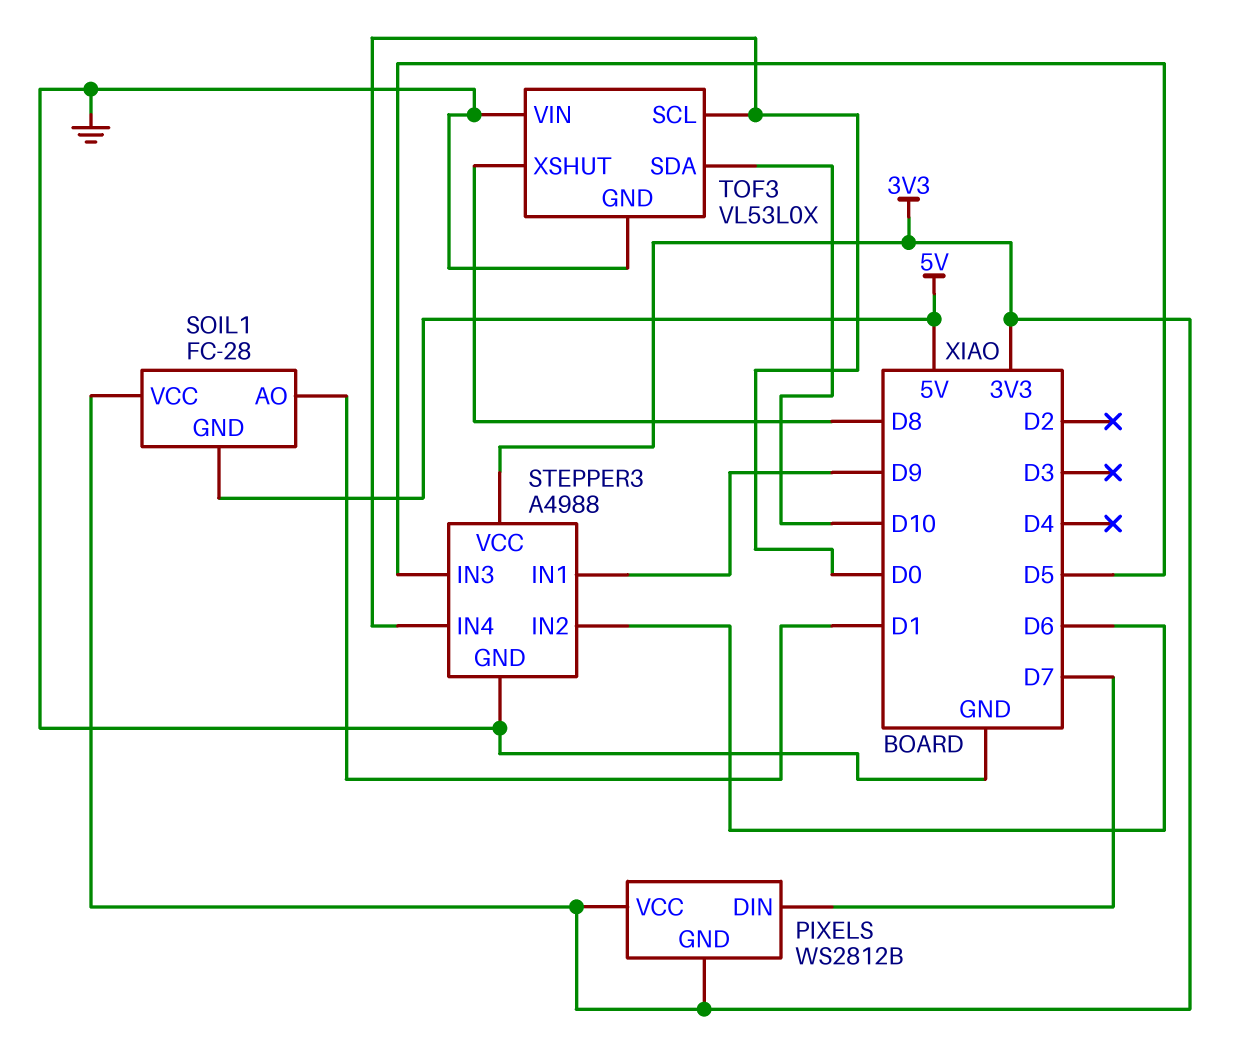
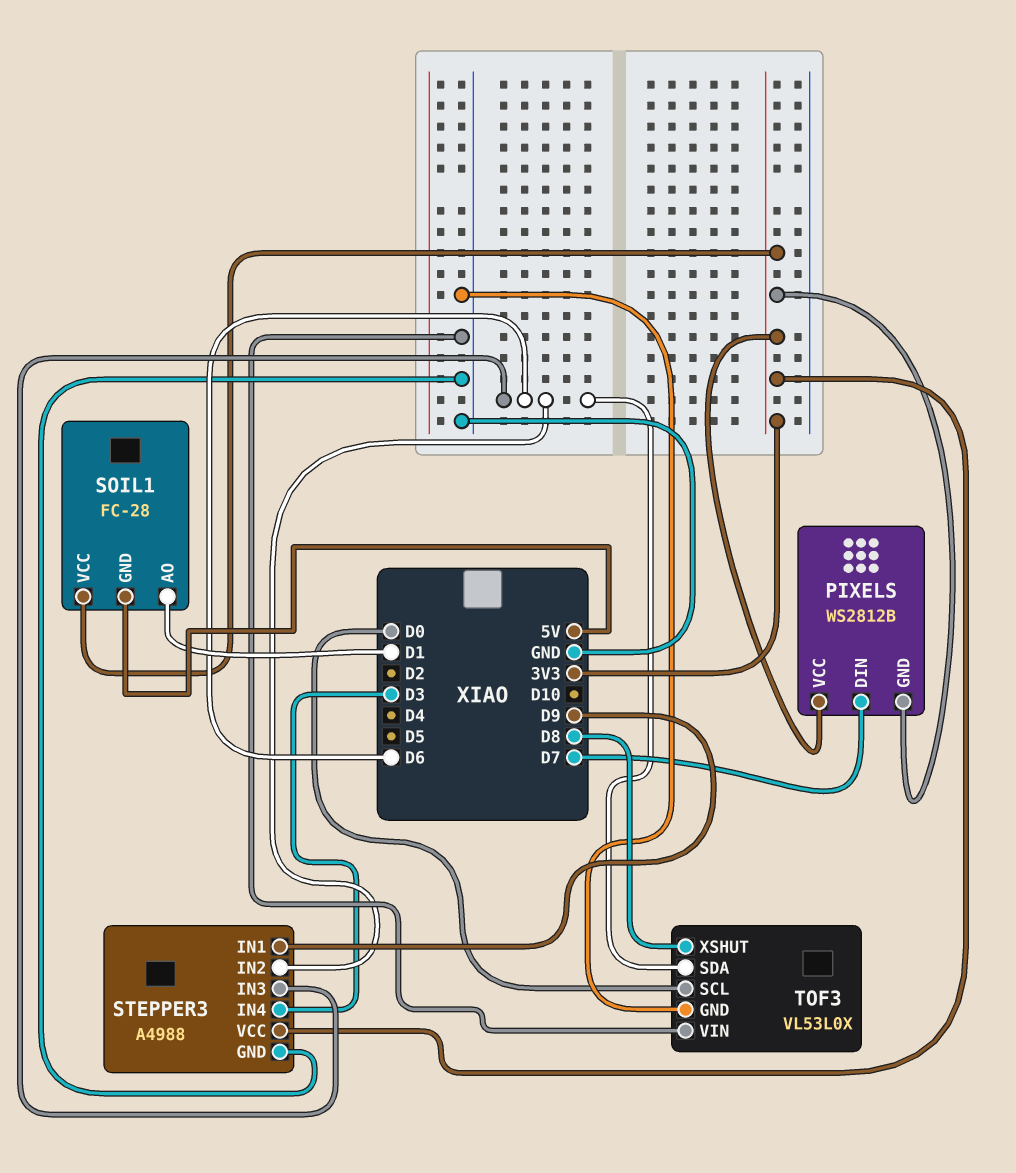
STEPPER3 pin IN3: D5 -> D6
STEPPER3 pin IN4: D0 -> D3
TOF3 pin SDA: D10 -> D6

